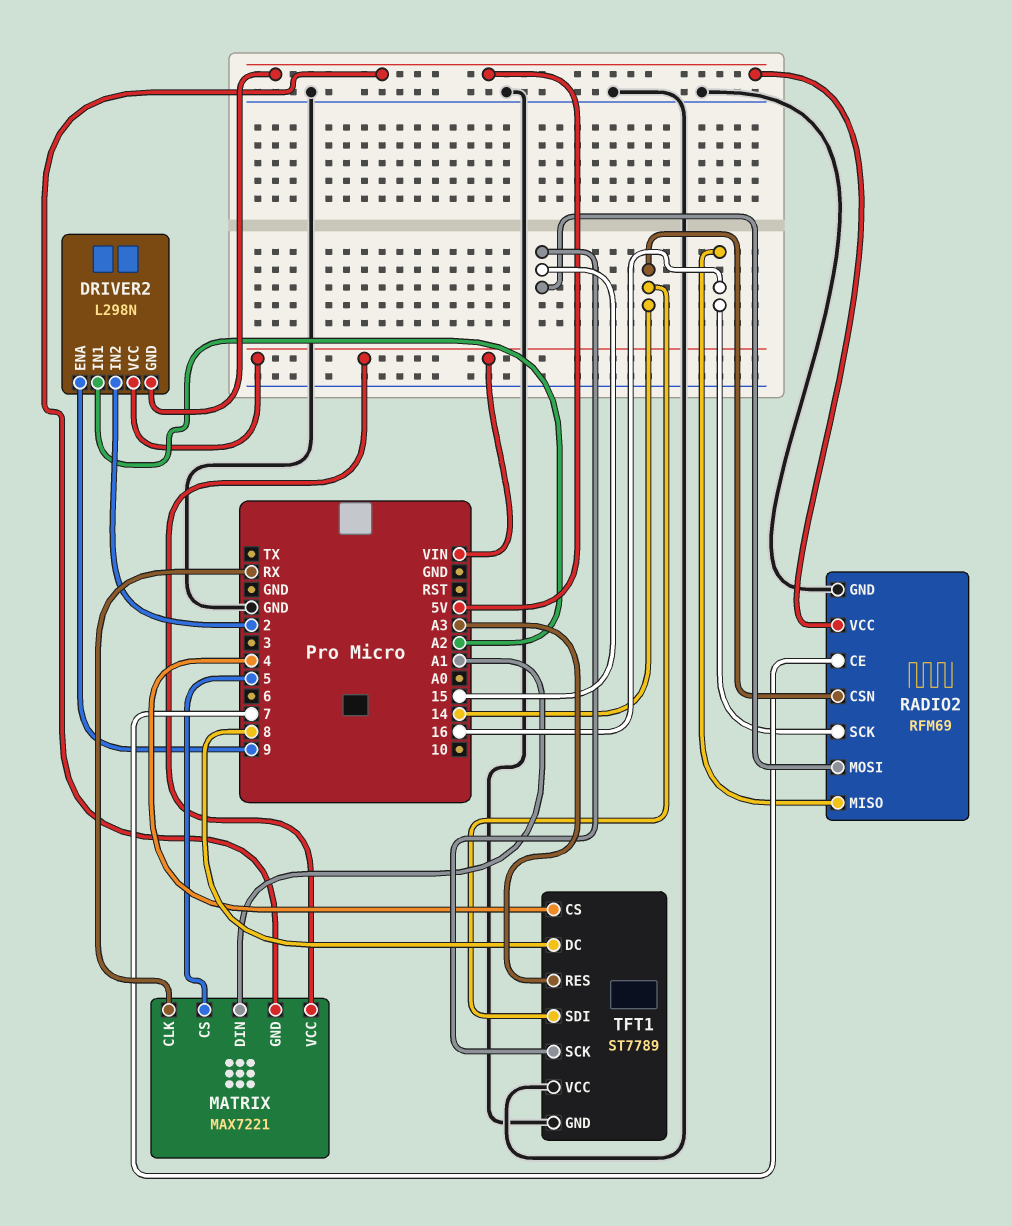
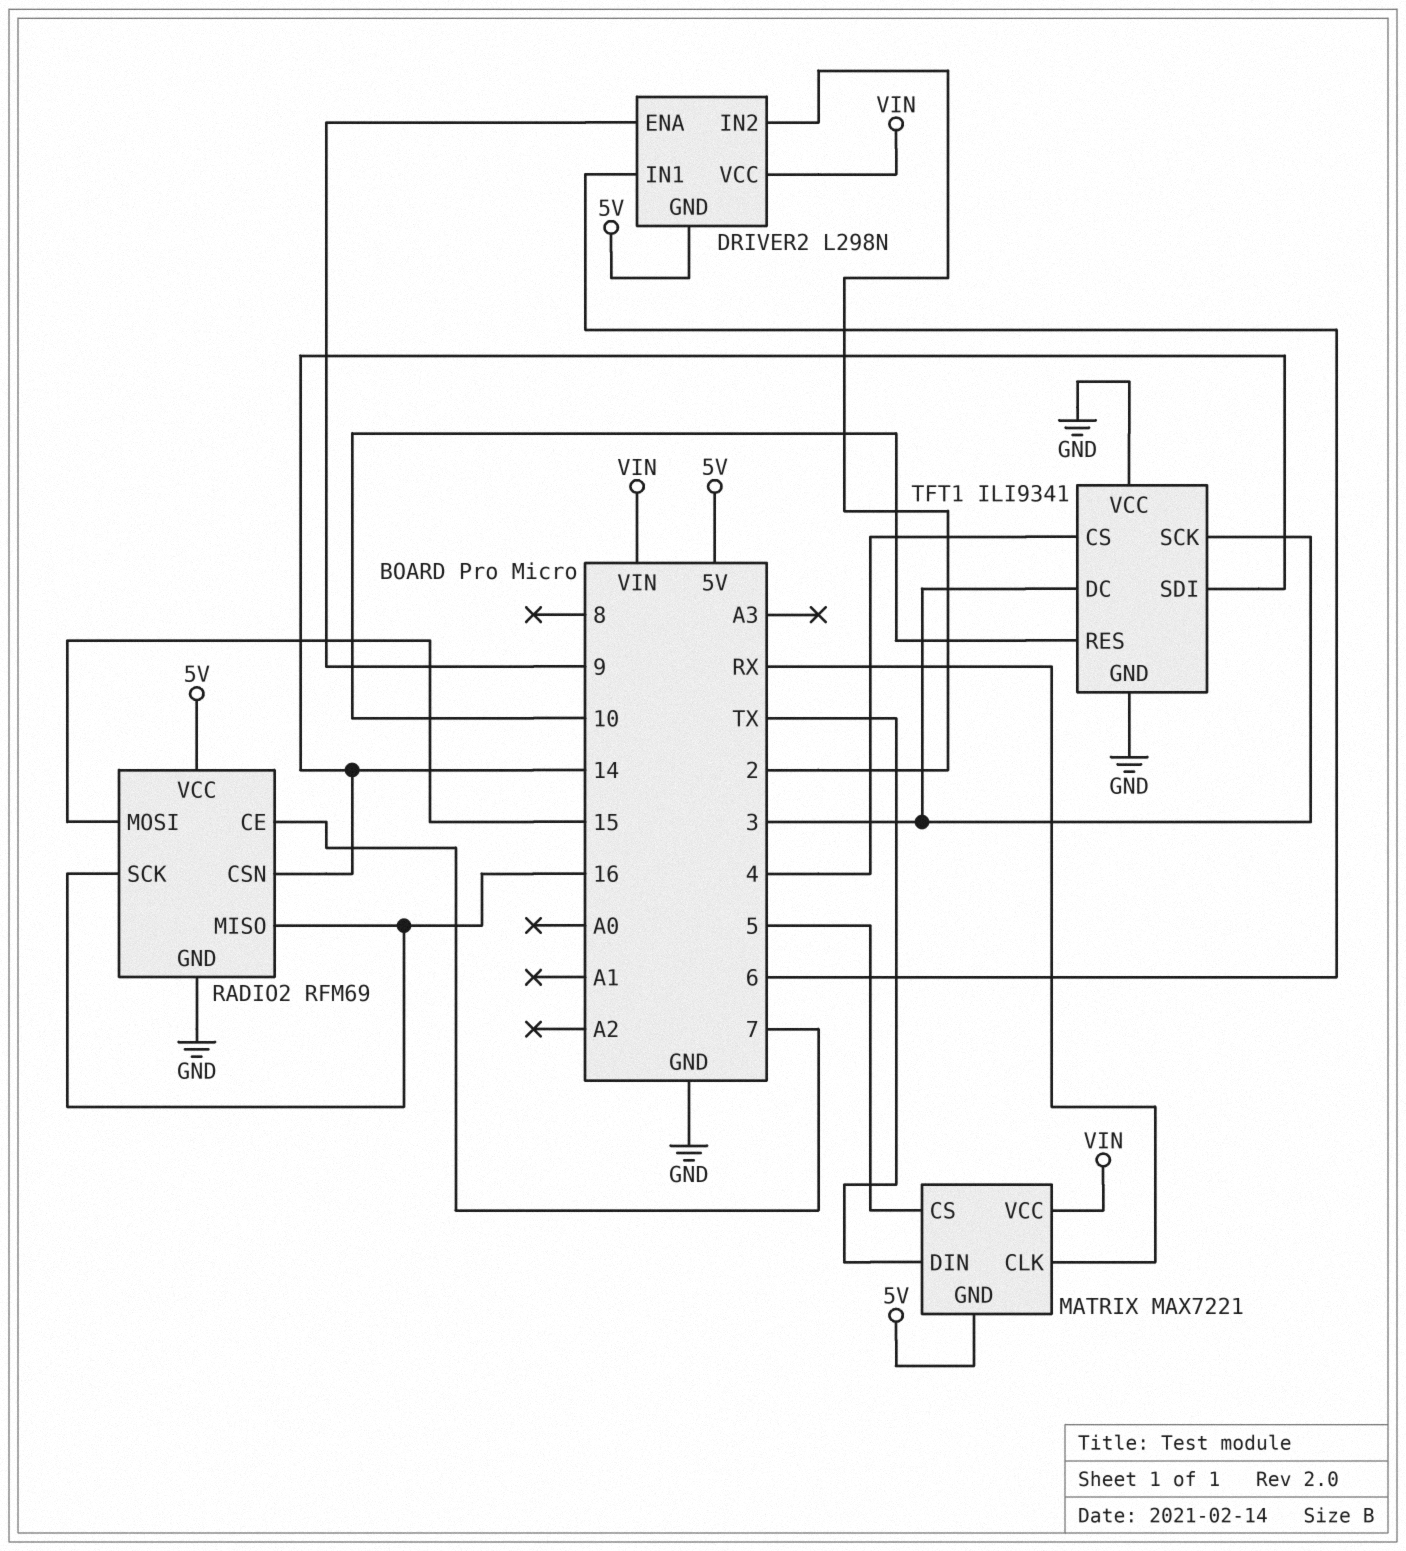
DRIVER2 pin IN1: A2 -> 6
MATRIX pin DIN: A1 -> TX
TFT1: ST7789 -> ILI9341
TFT1 pin DC: 8 -> 3
TFT1 pin RES: A3 -> 10
TFT1 pin SCK: 15 -> 3

